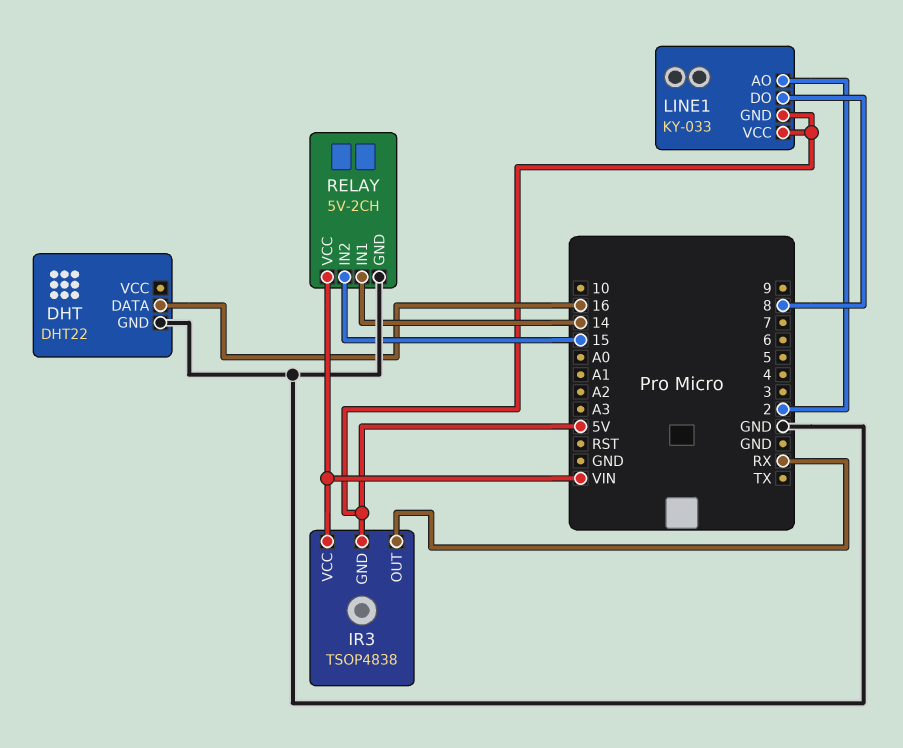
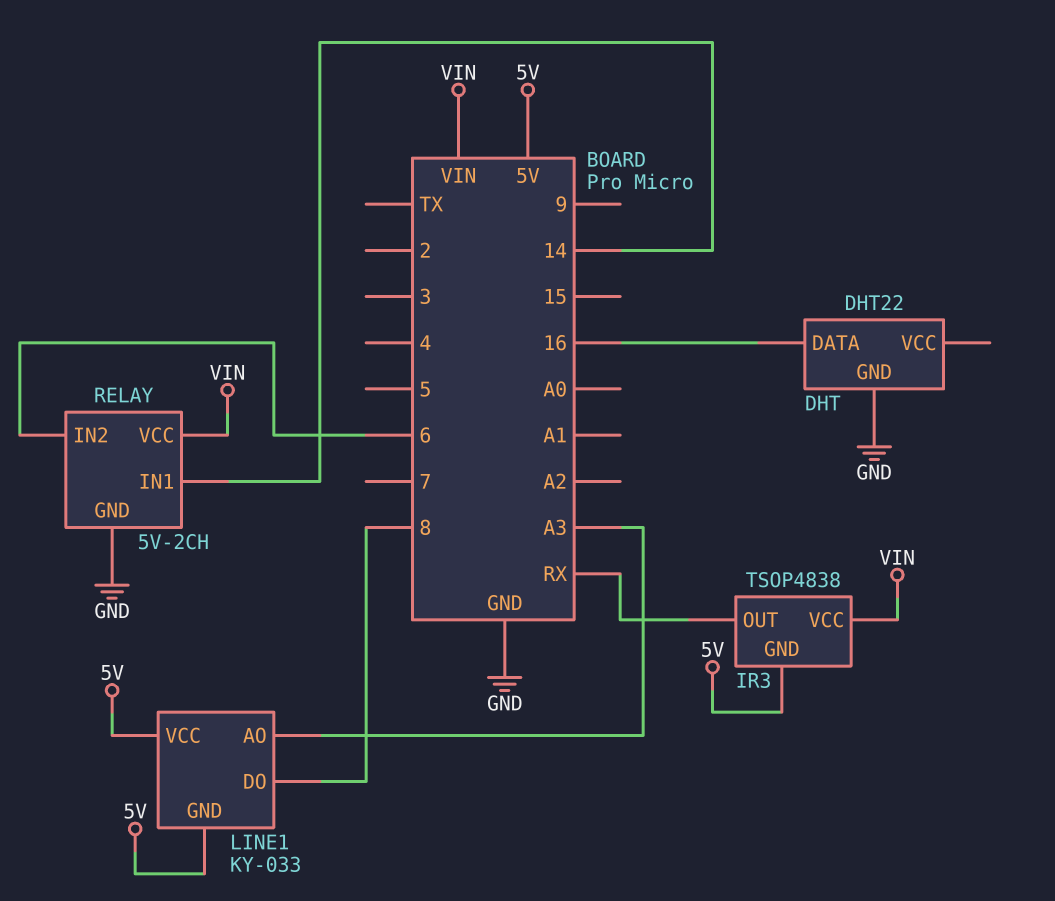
LINE1 pin AO: 2 -> A3
RELAY pin IN2: 15 -> 6

